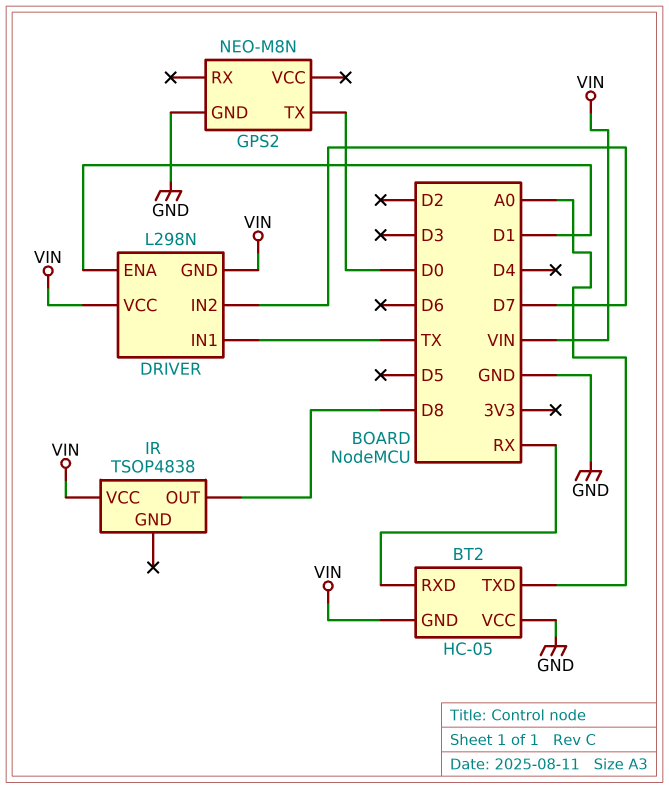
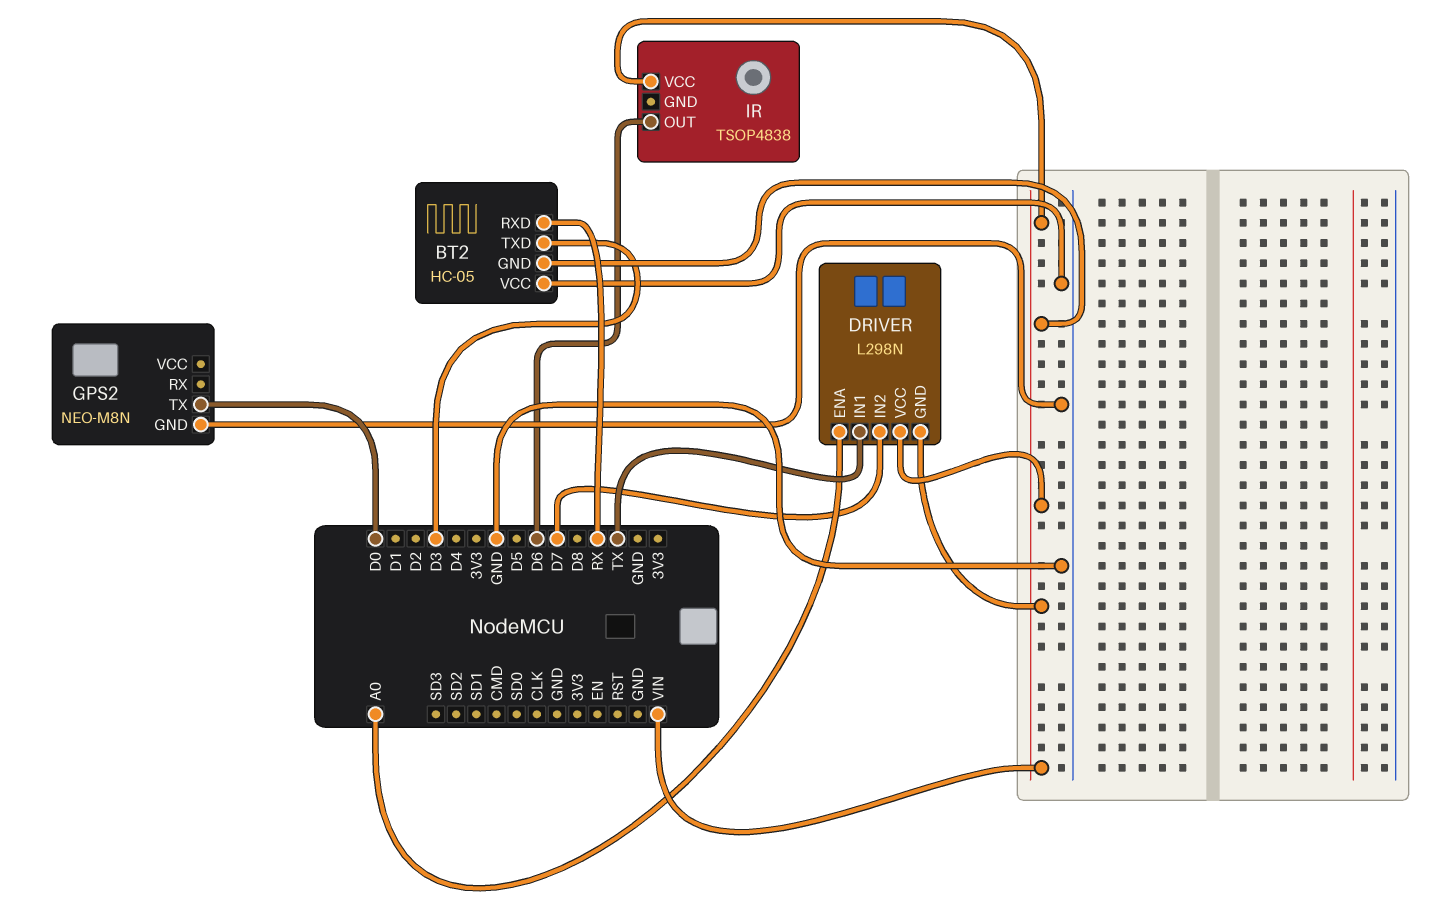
BT2 pin TXD: A0 -> D3
DRIVER pin ENA: D1 -> A0
IR pin OUT: D8 -> D6

